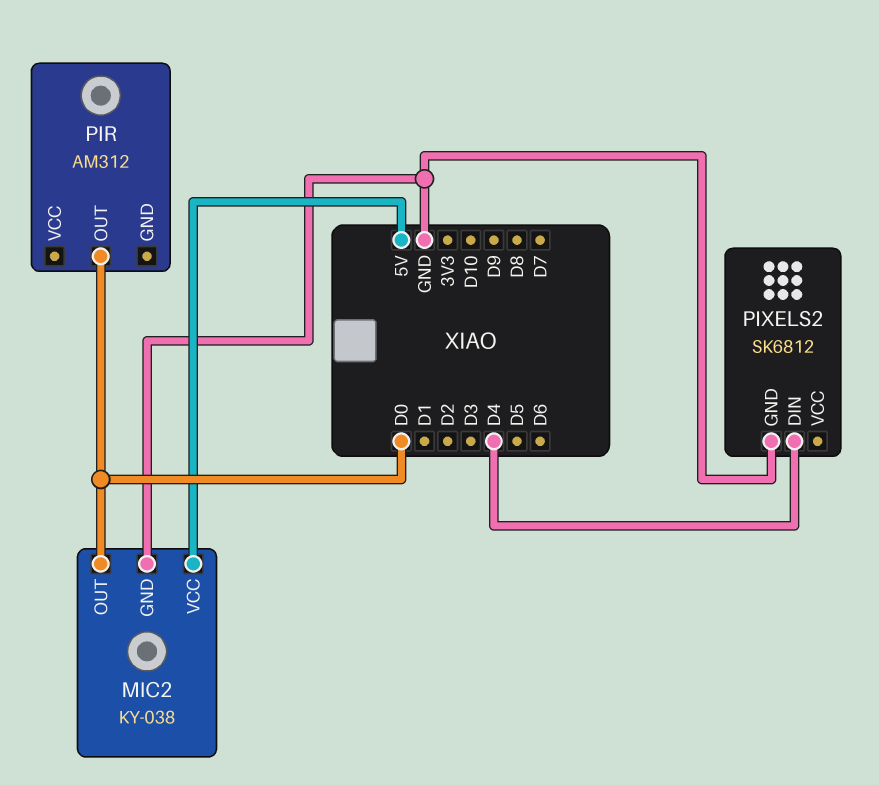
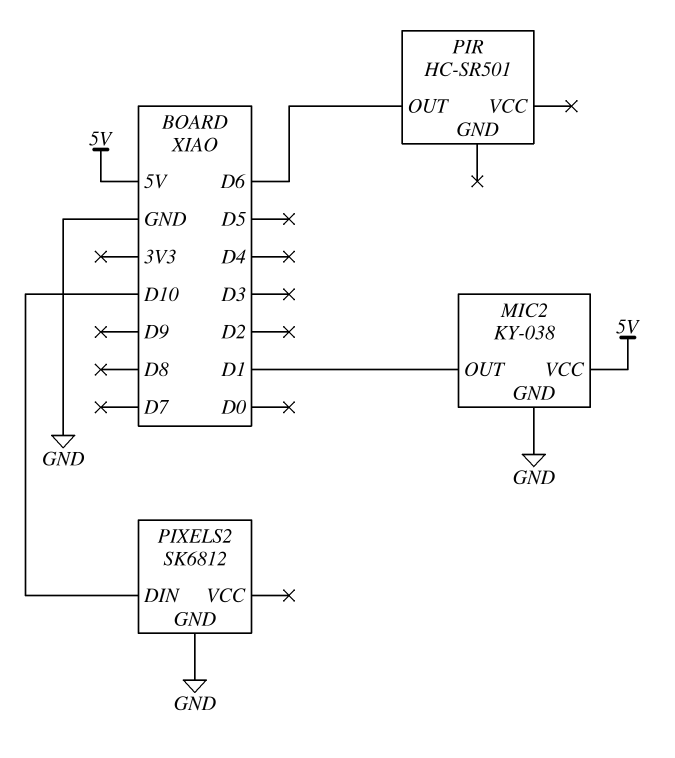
MIC2 pin OUT: D0 -> D1
PIR: AM312 -> HC-SR501
PIR pin OUT: D0 -> D6
PIXELS2 pin DIN: D4 -> D10

